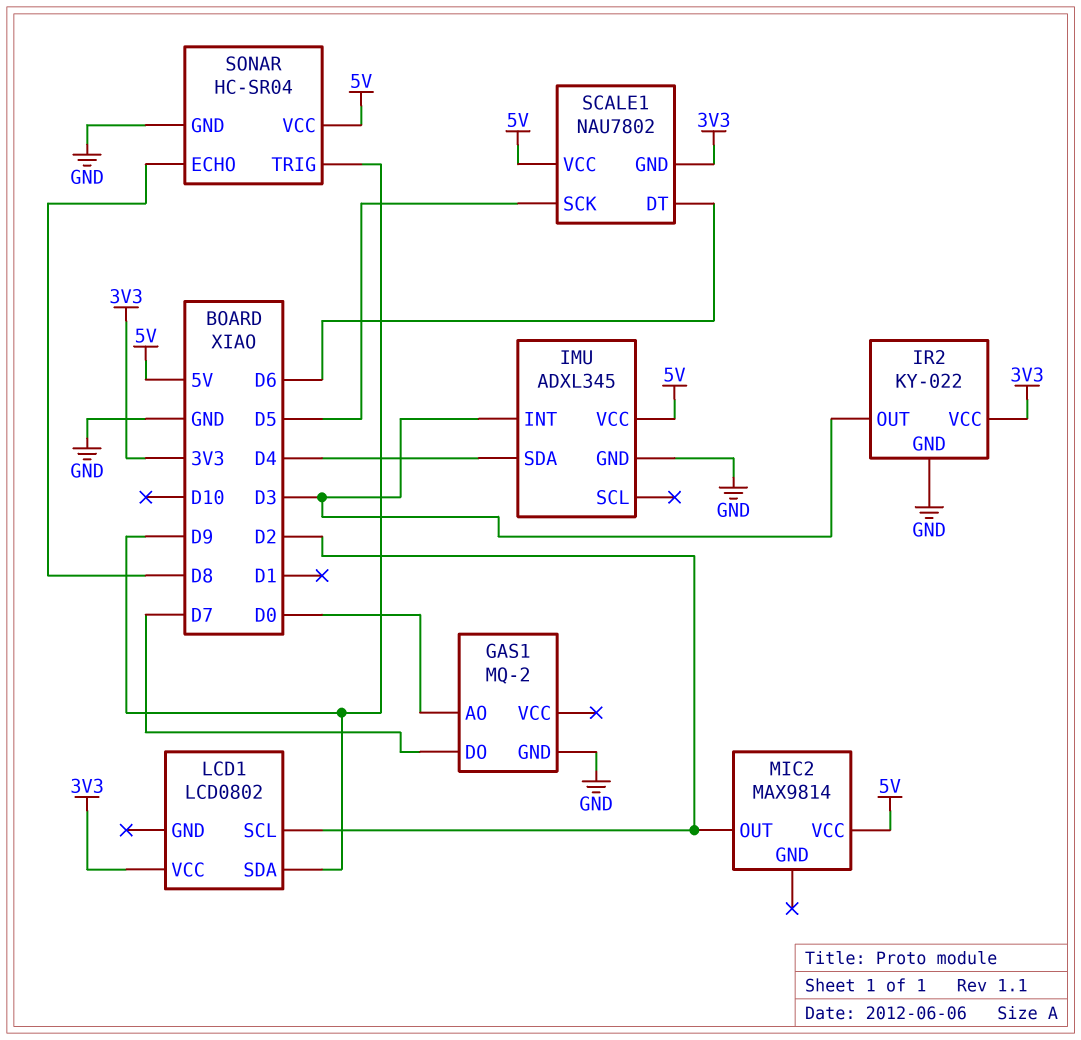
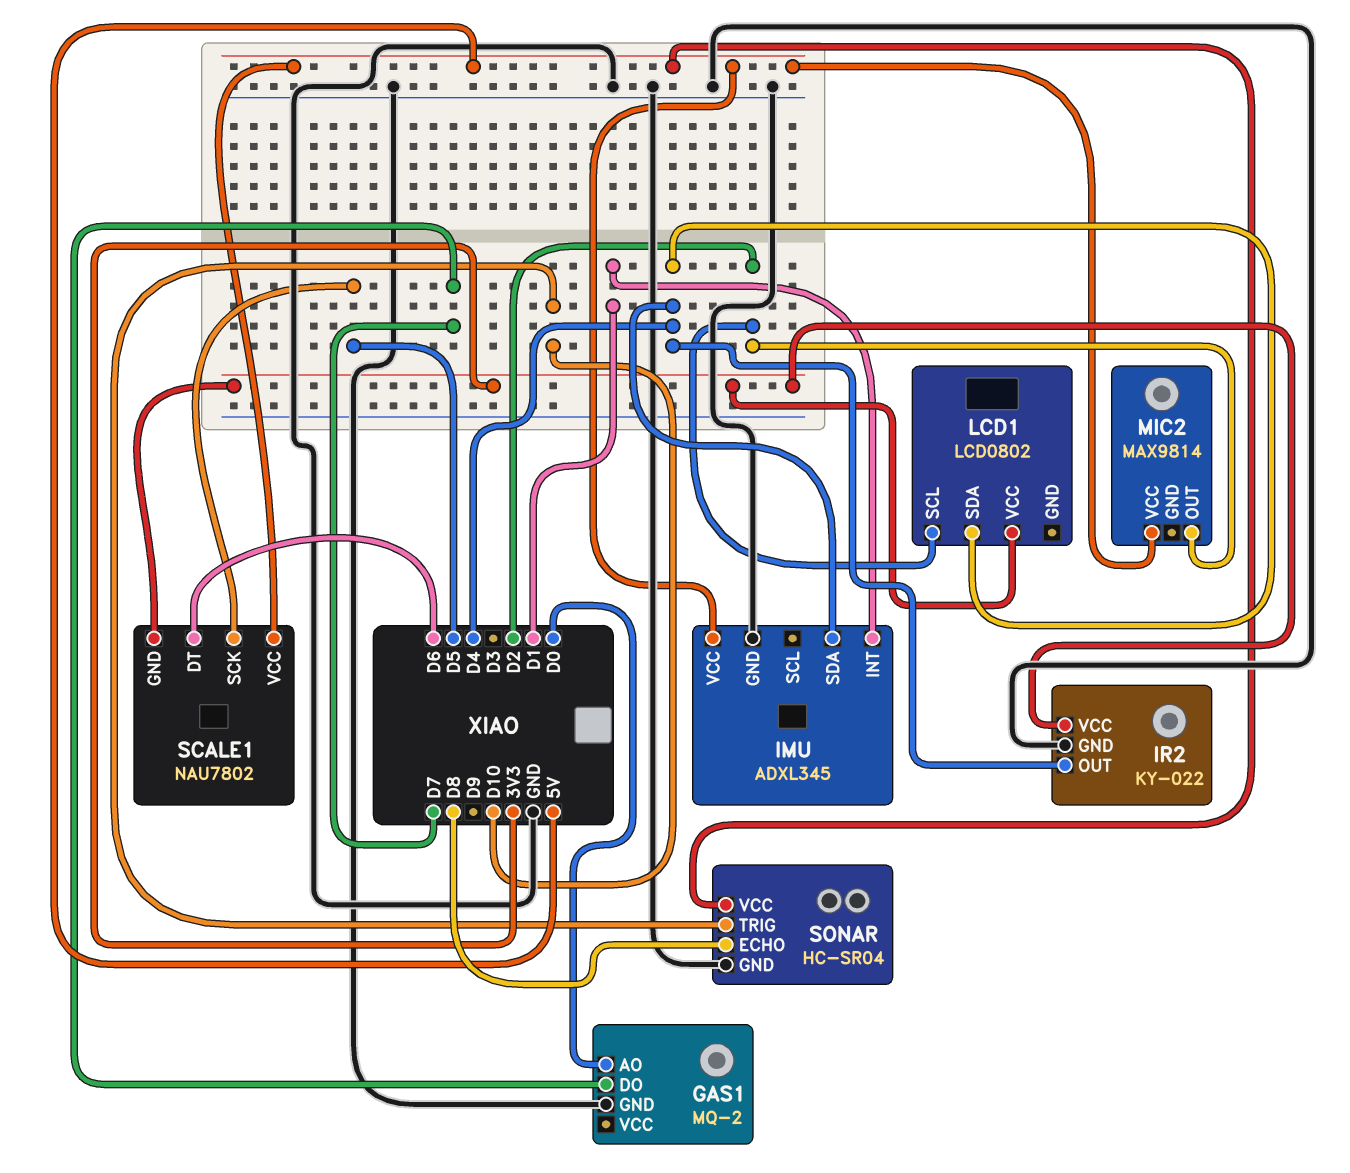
IMU pin INT: D3 -> D1
IR2 pin OUT: D3 -> D4
LCD1 pin SDA: D9 -> D4
SONAR pin TRIG: D9 -> D10

